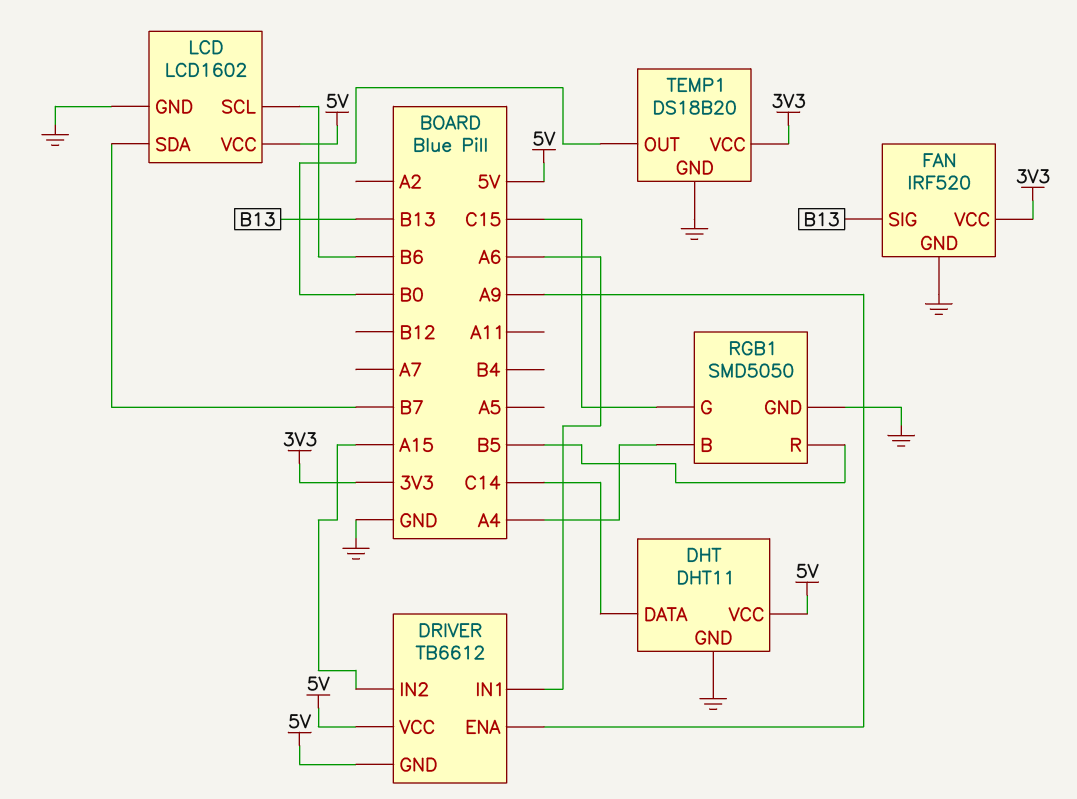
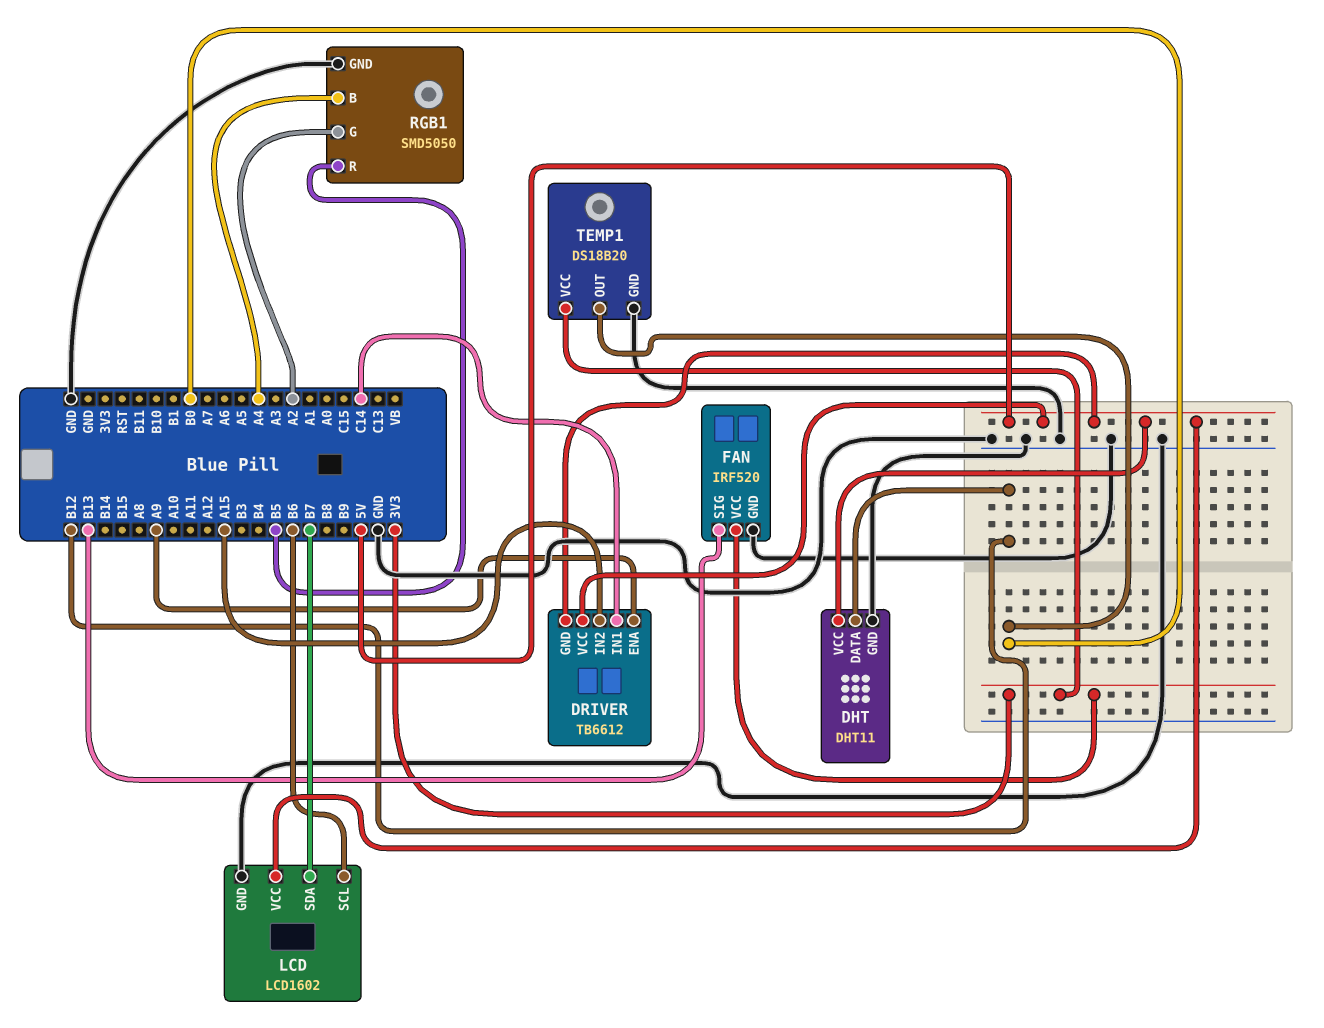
DHT pin DATA: C14 -> B12
DRIVER pin IN1: A6 -> C14
RGB1 pin G: C15 -> A2

